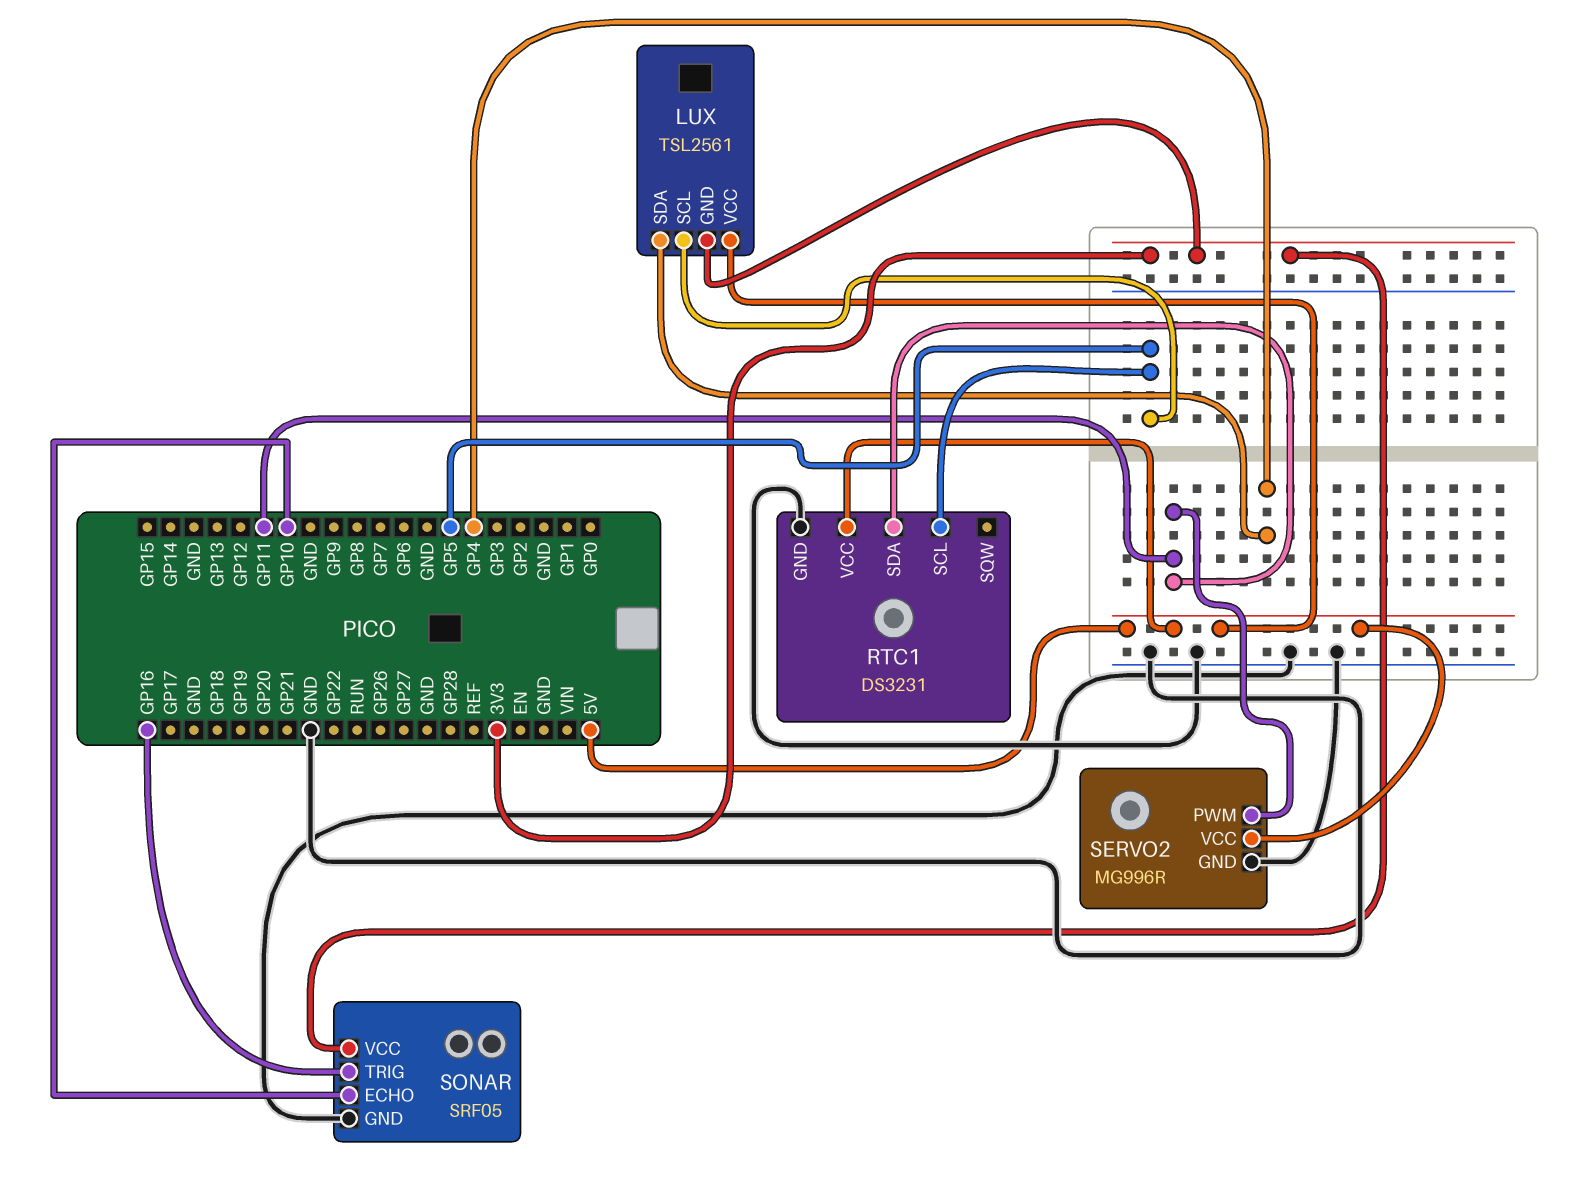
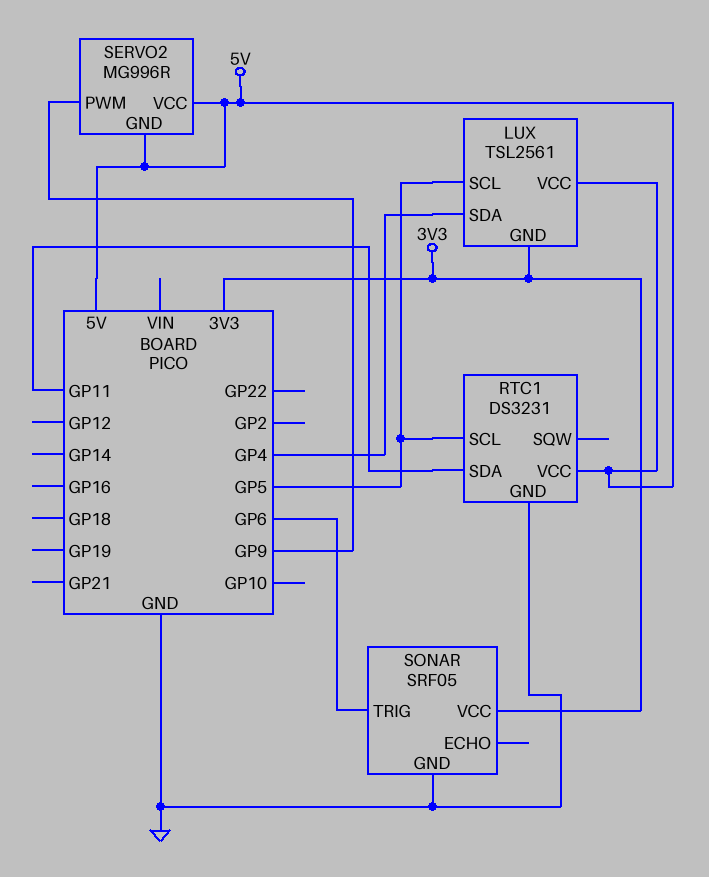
SERVO2 pin GND: GND -> 5V
SERVO2 pin PWM: GP11 -> GP9
SONAR pin ECHO: GP10 -> none
SONAR pin TRIG: GP16 -> GP6

